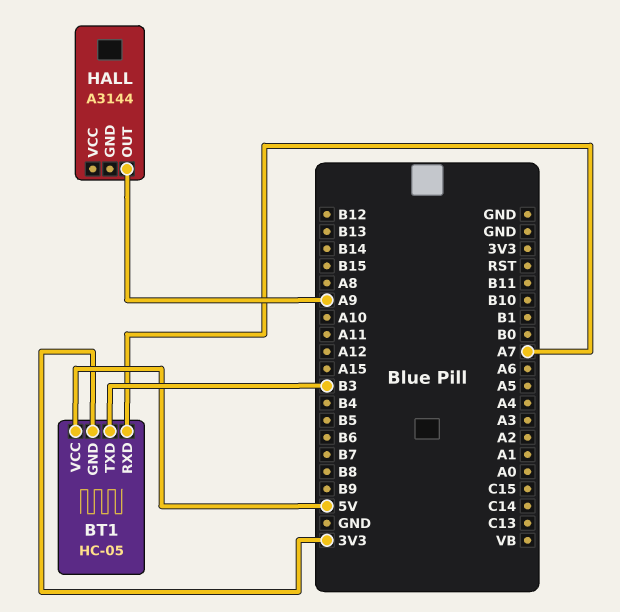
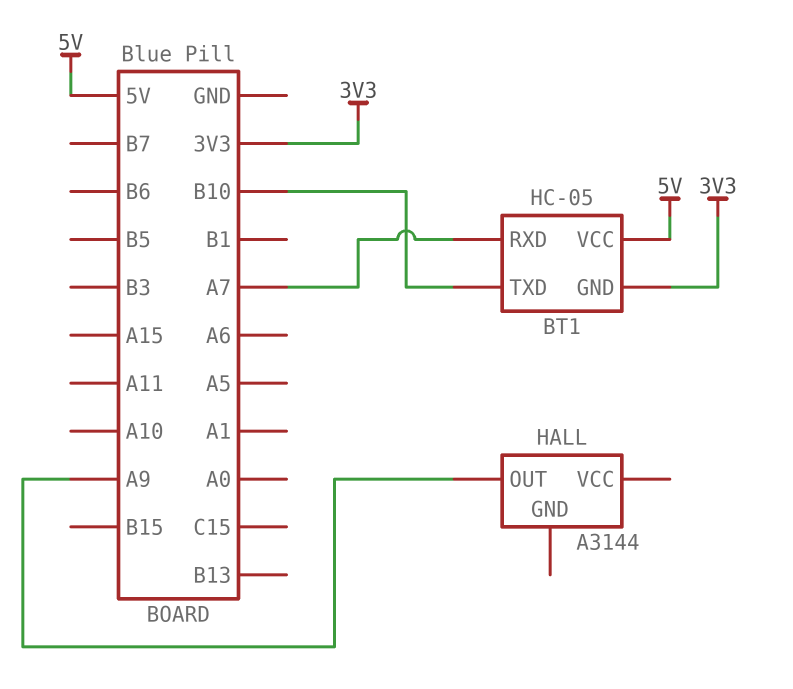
BT1 pin TXD: B3 -> B10

